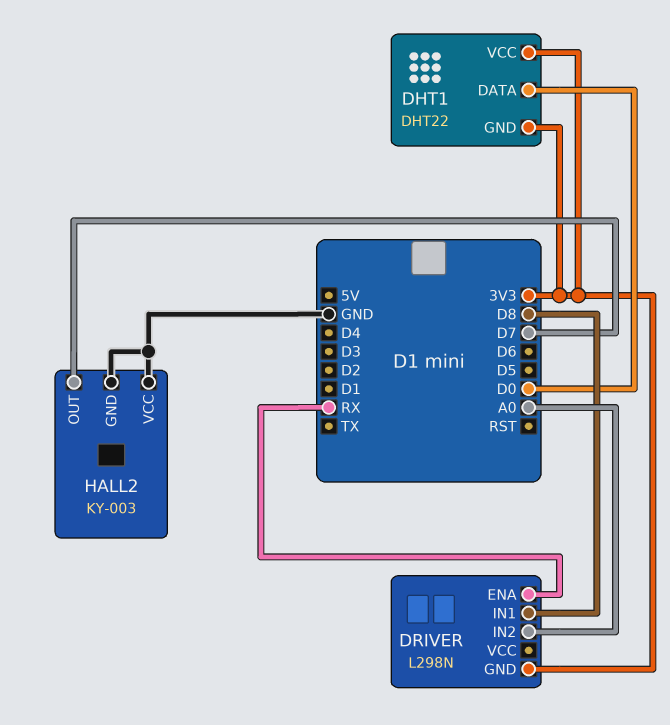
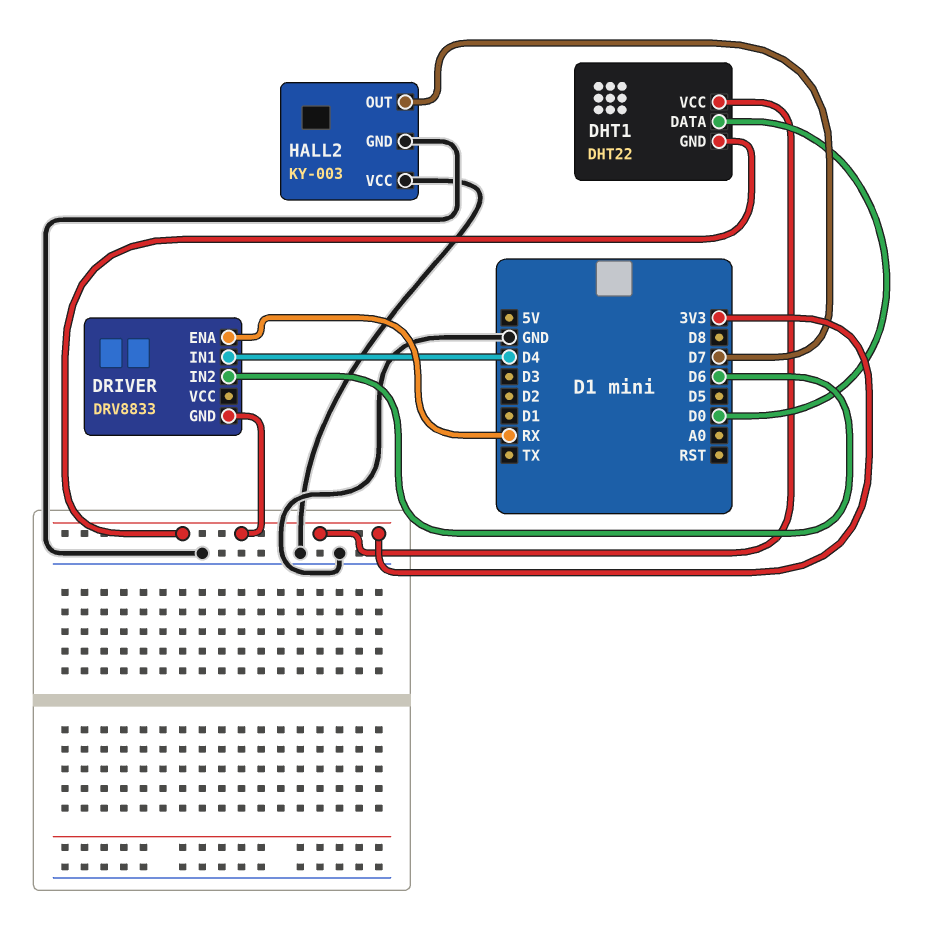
DRIVER: L298N -> DRV8833
DRIVER pin IN1: D8 -> D4
DRIVER pin IN2: A0 -> D6

